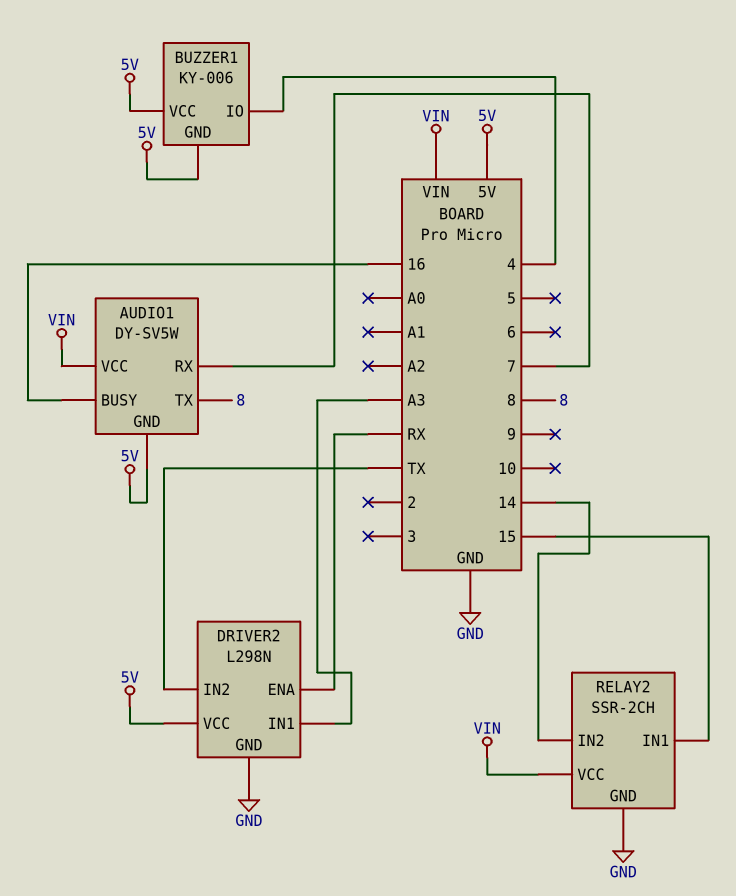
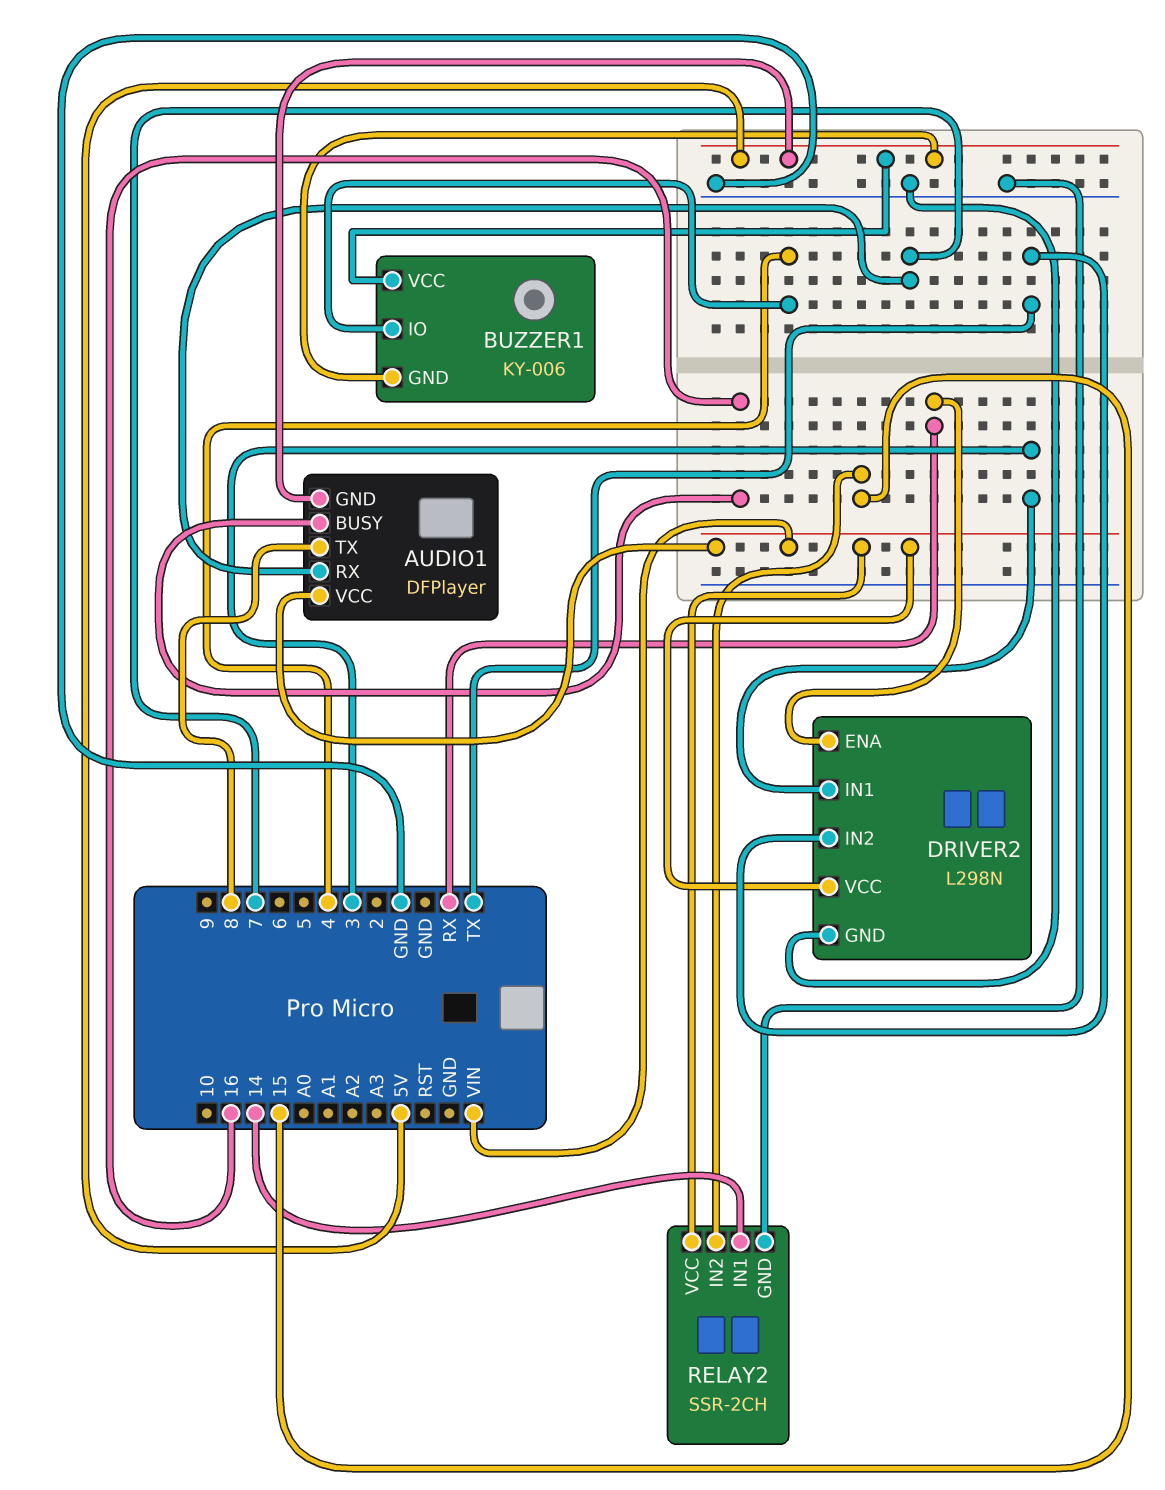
AUDIO1: DY-SV5W -> DFPlayer
DRIVER2 pin IN1: A3 -> 3
DRIVER2 pin VCC: 5V -> VIN
RELAY2 pin IN1: 15 -> 14
RELAY2 pin IN2: 14 -> 15

